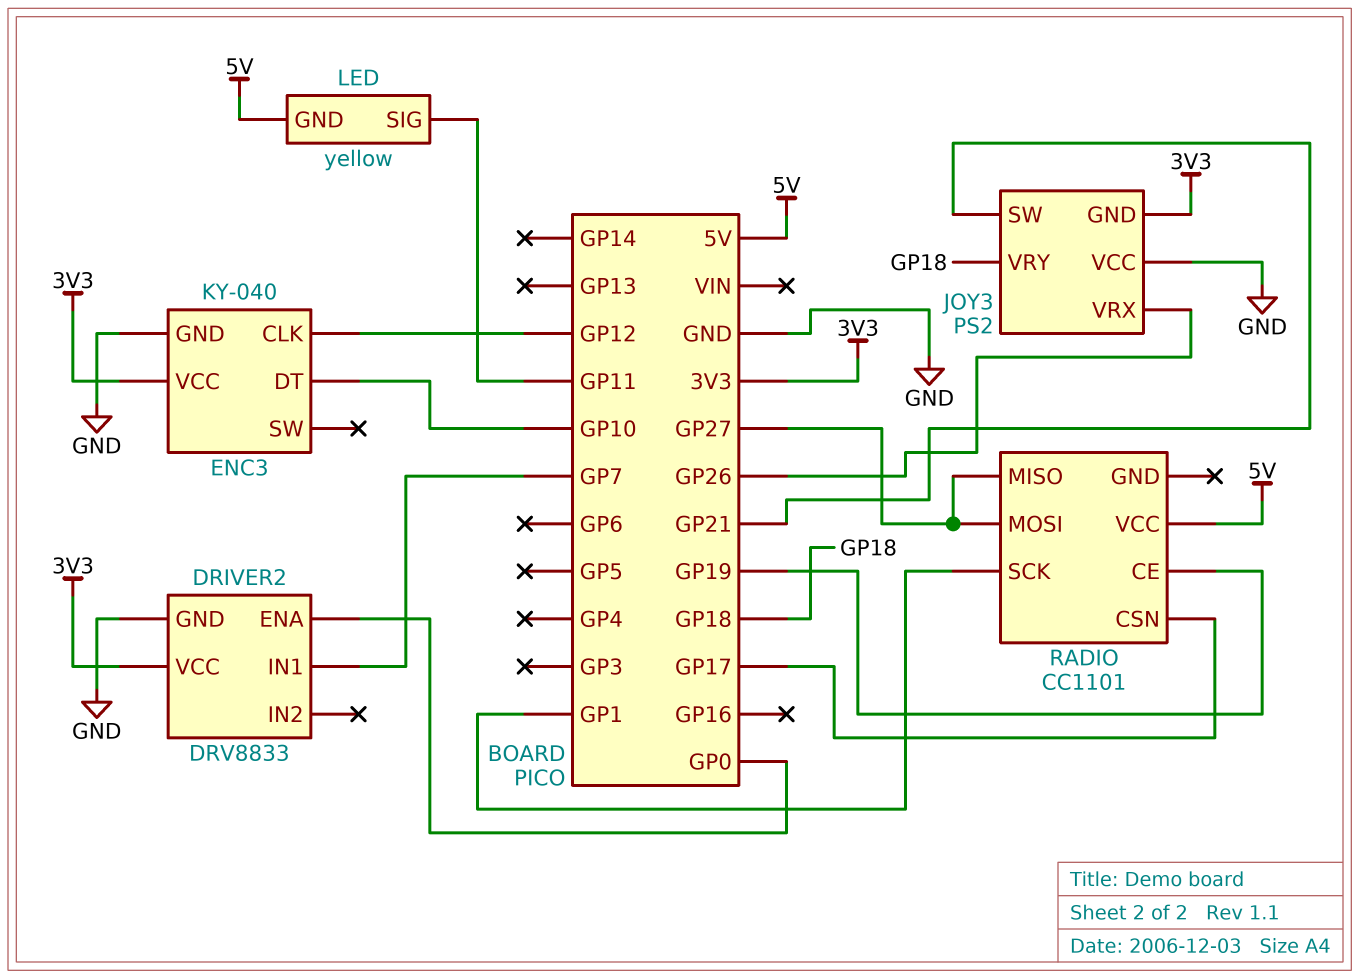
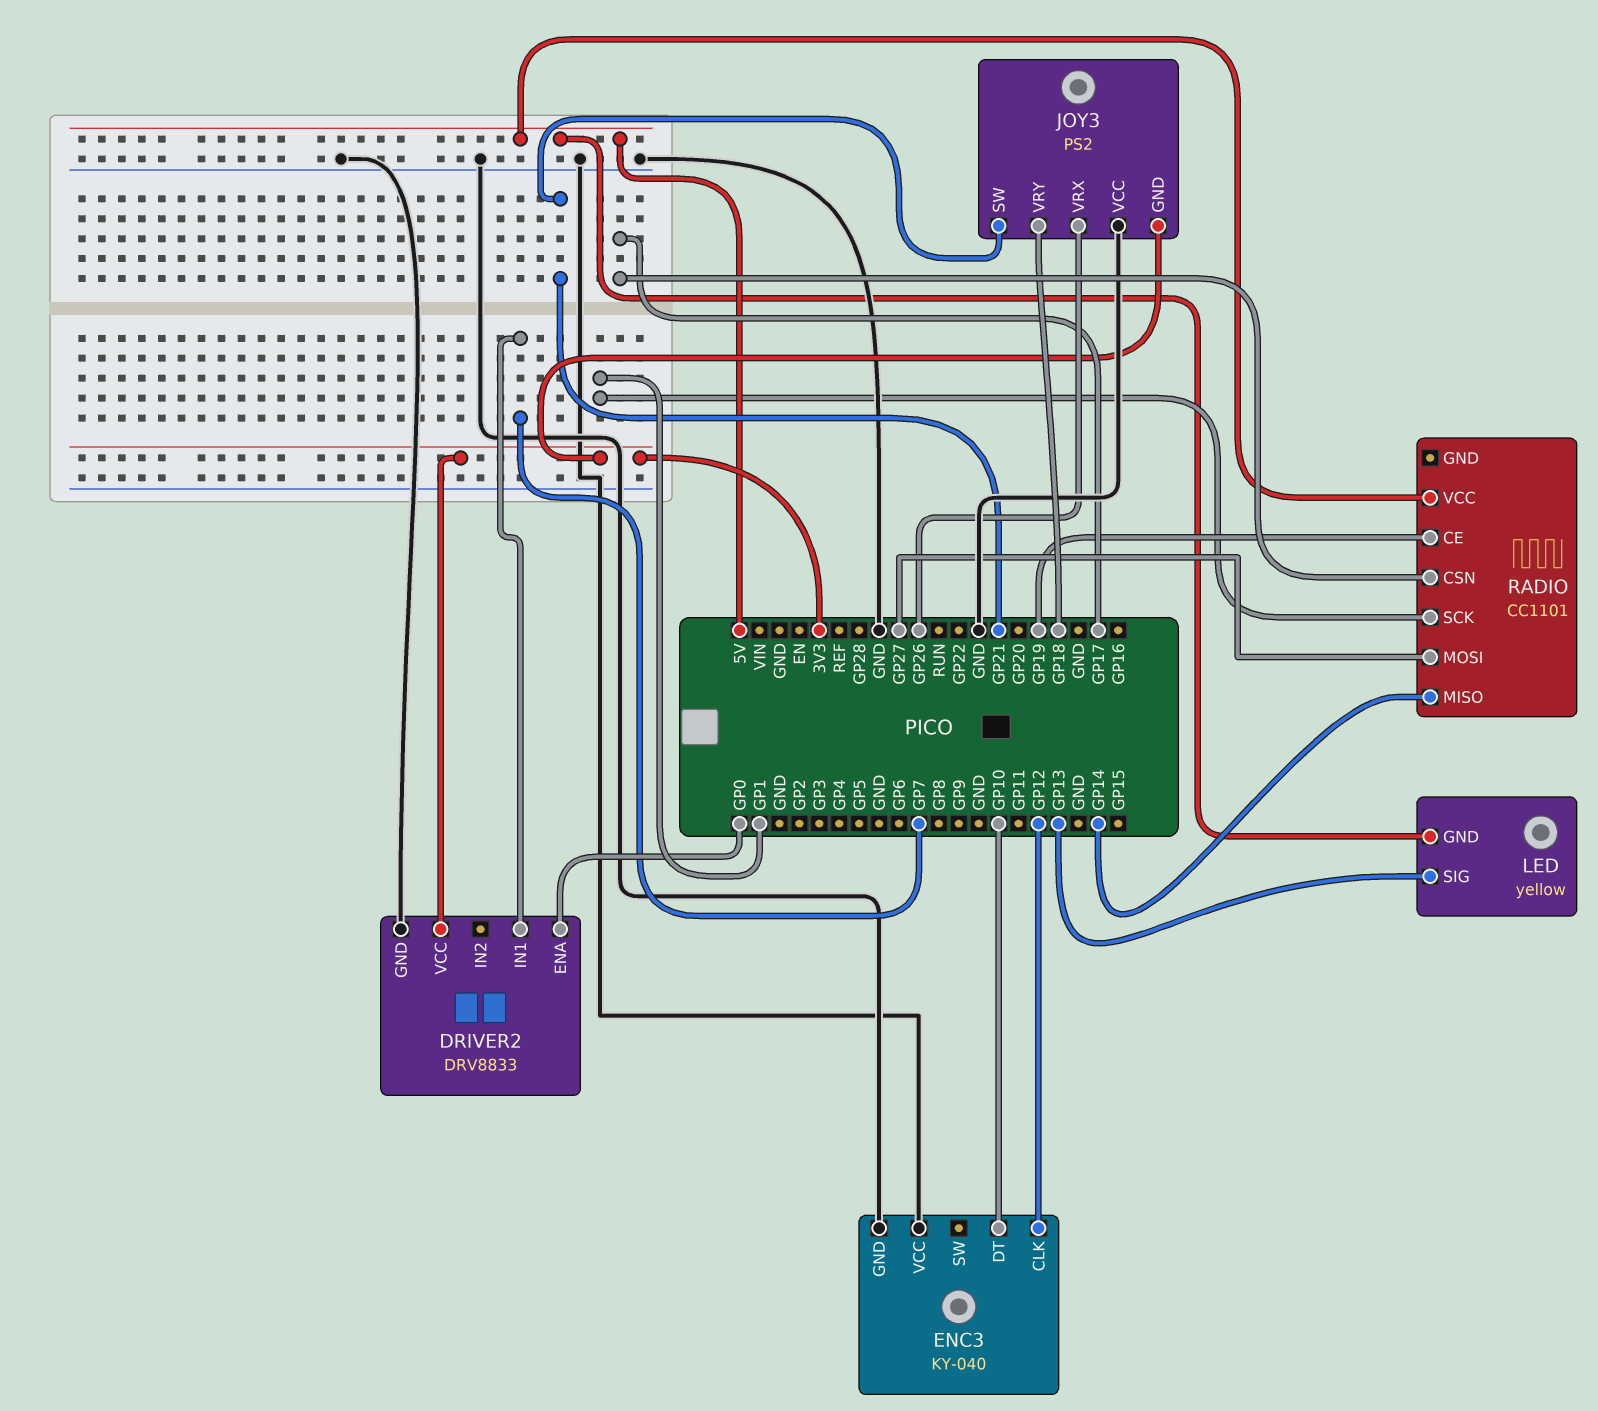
ENC3 pin VCC: 3V3 -> GND
LED pin SIG: GP11 -> GP13
RADIO pin MISO: GP27 -> GP14

